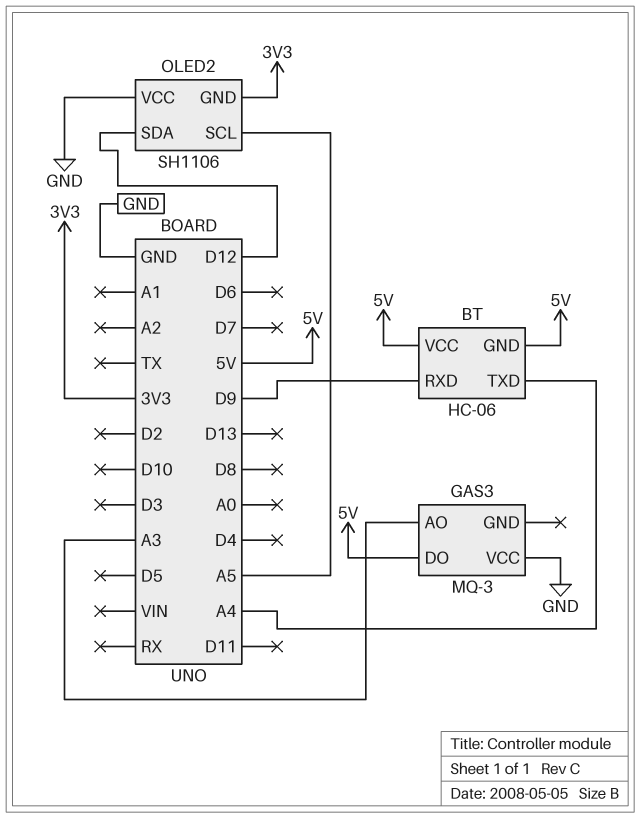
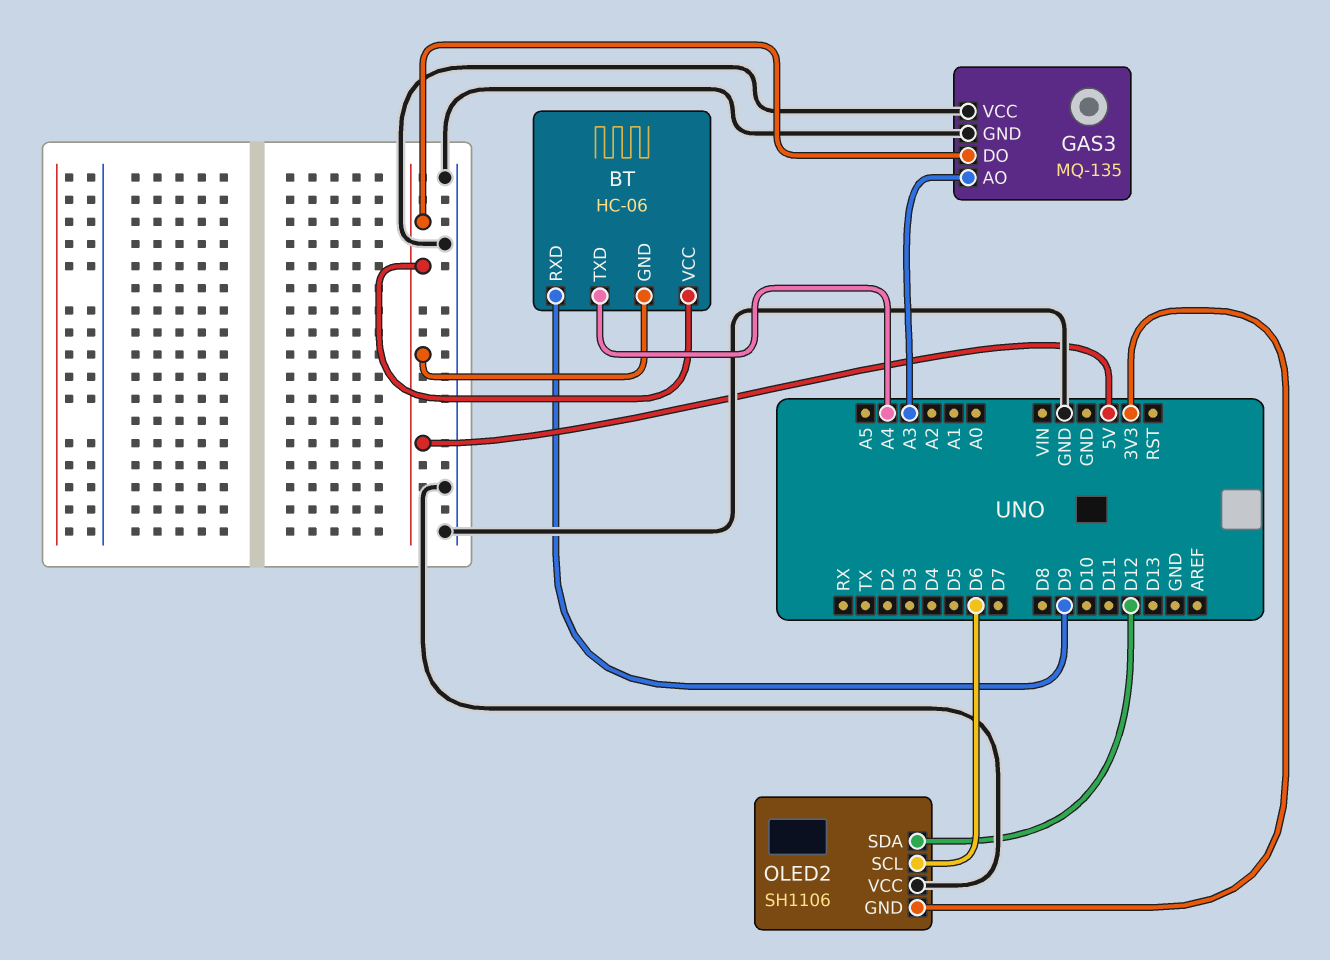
GAS3: MQ-3 -> MQ-135
GAS3 pin GND: none -> GND
OLED2 pin SCL: A5 -> D6

